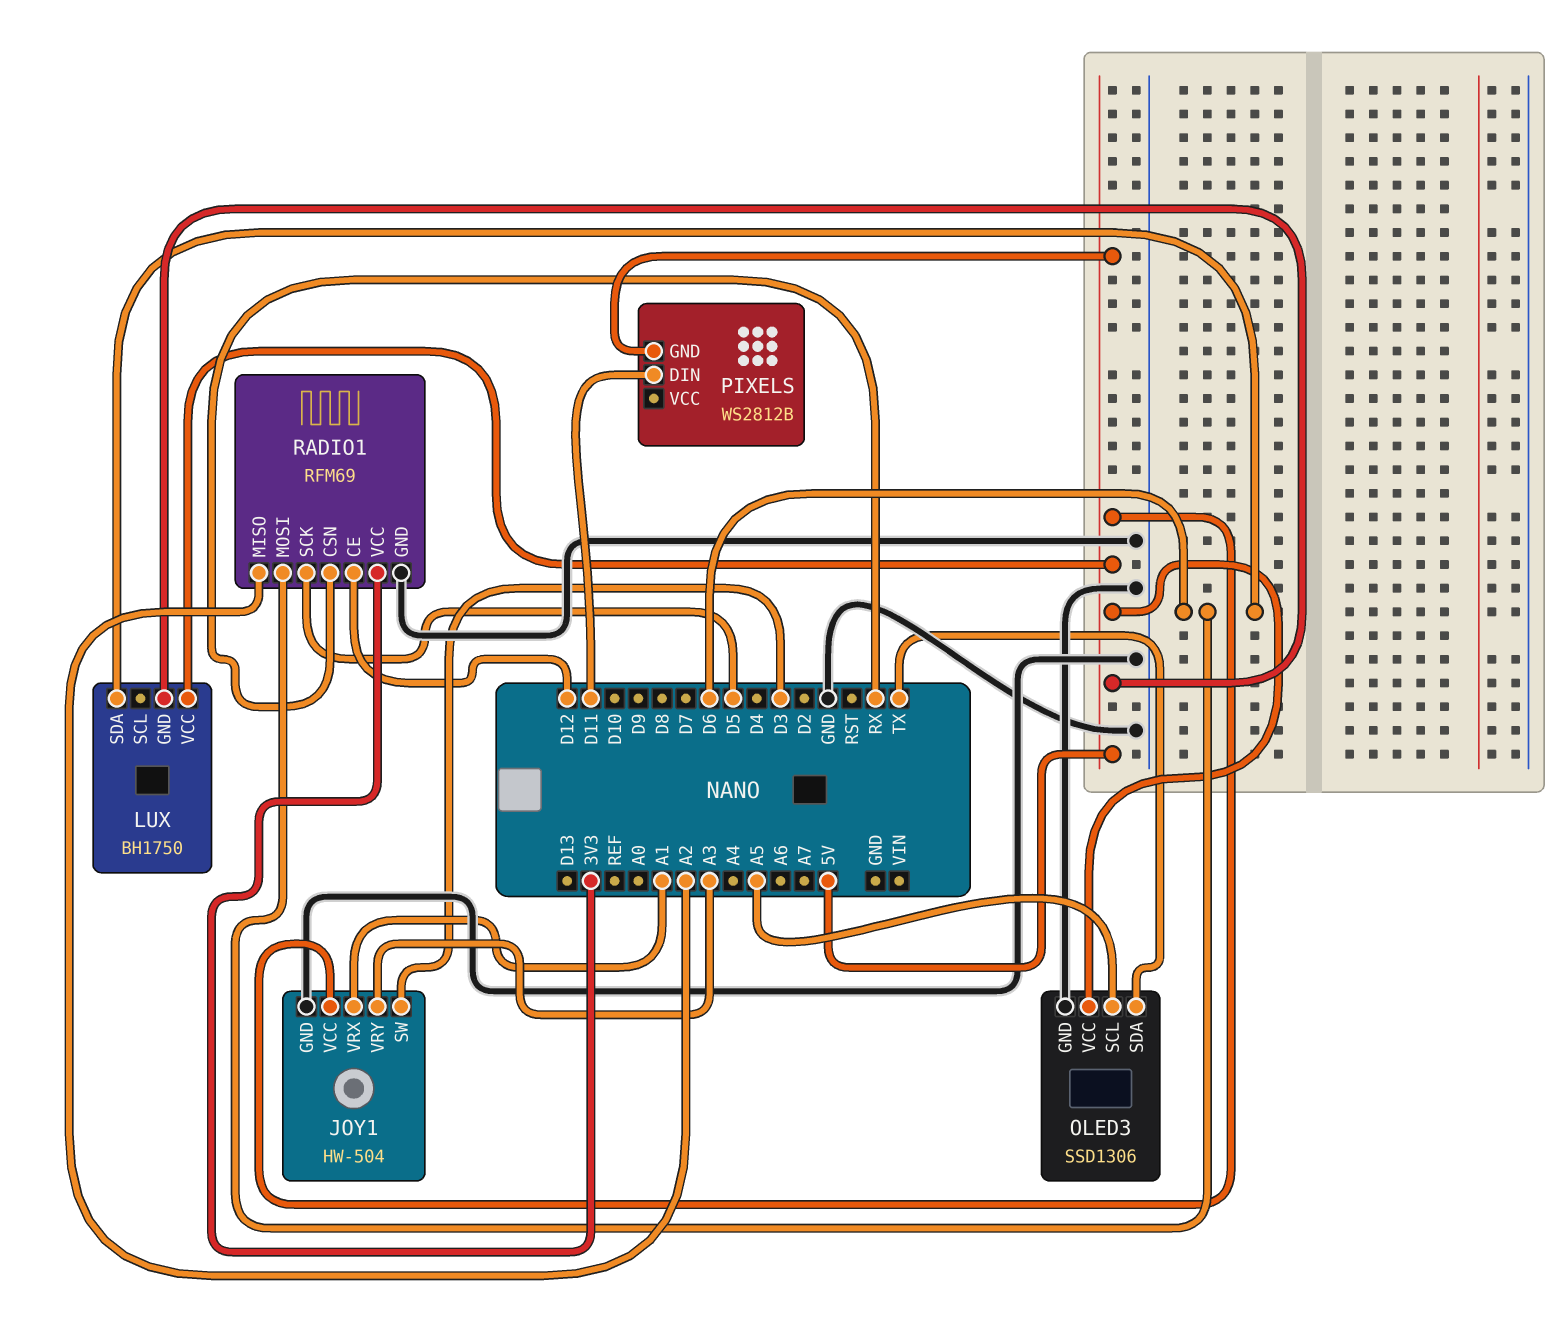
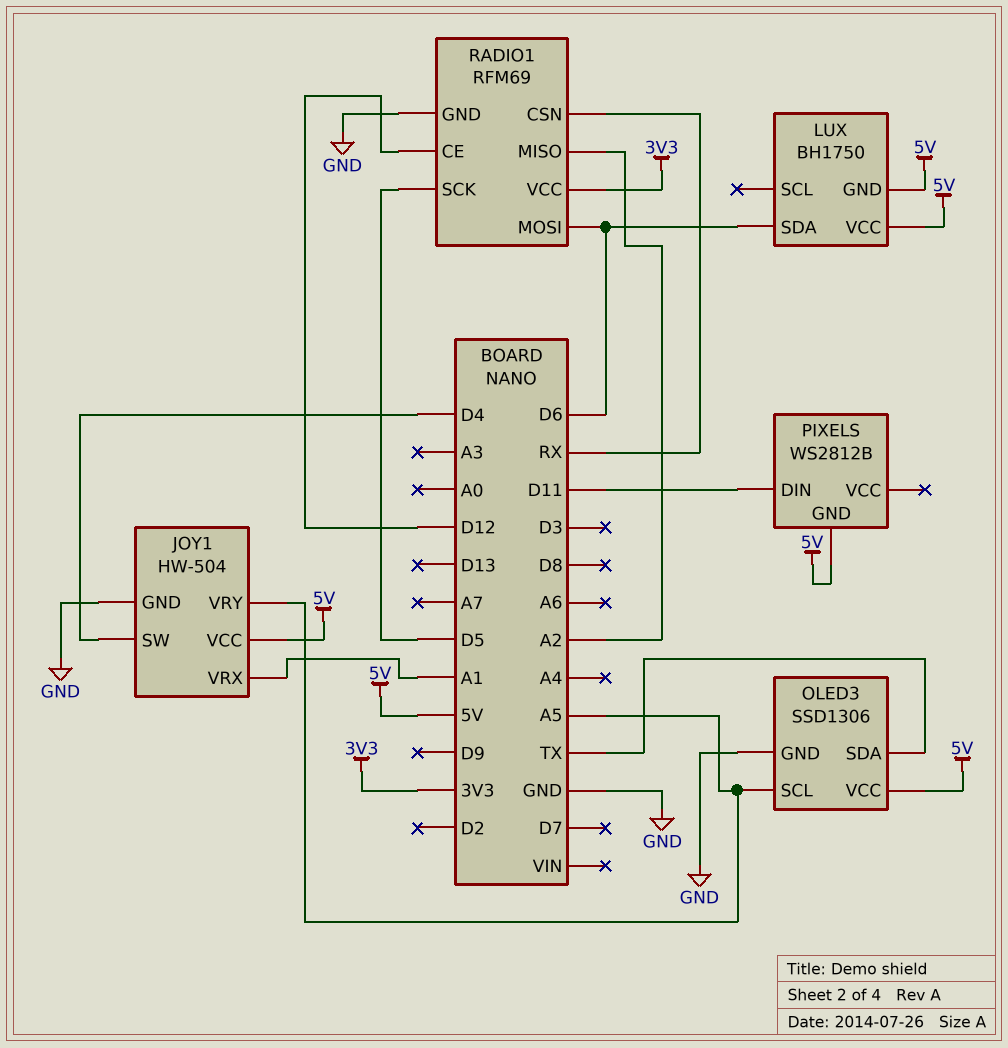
JOY1 pin SW: D3 -> D4
JOY1 pin VRY: A3 -> A5

